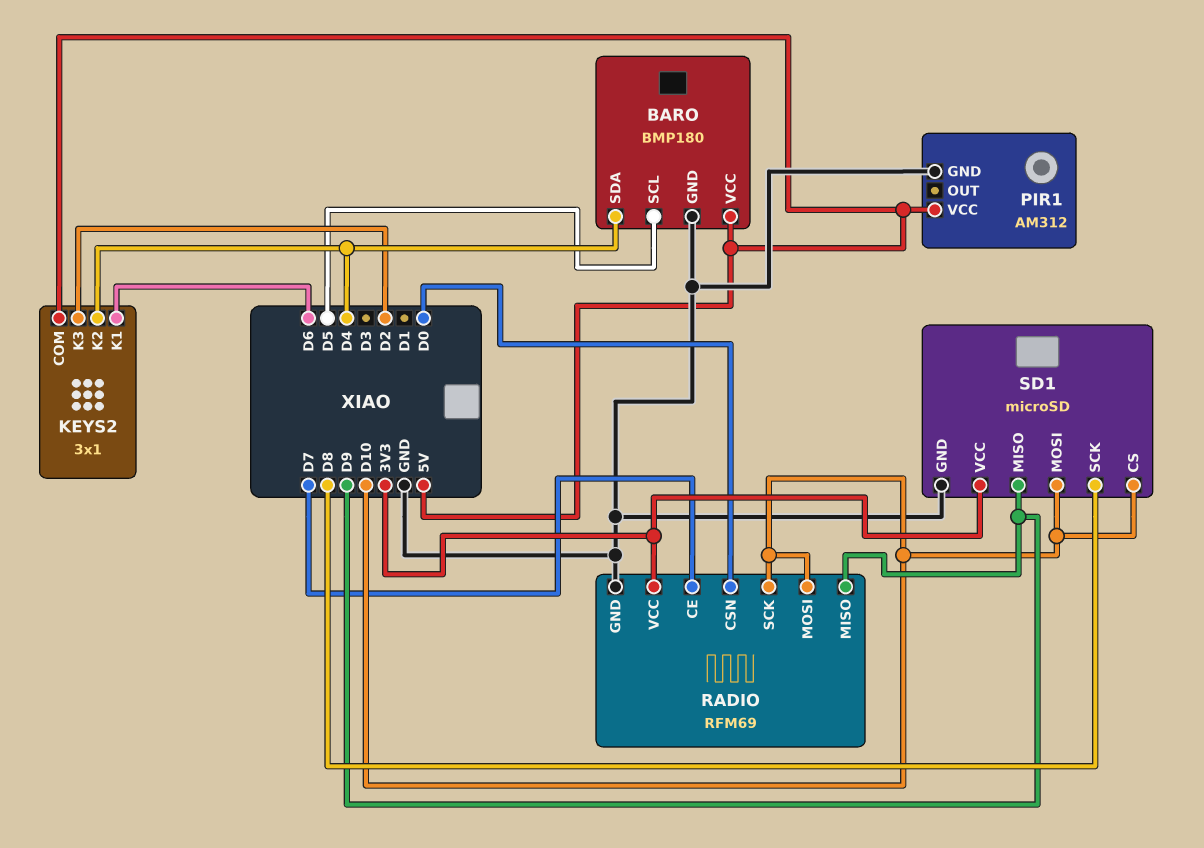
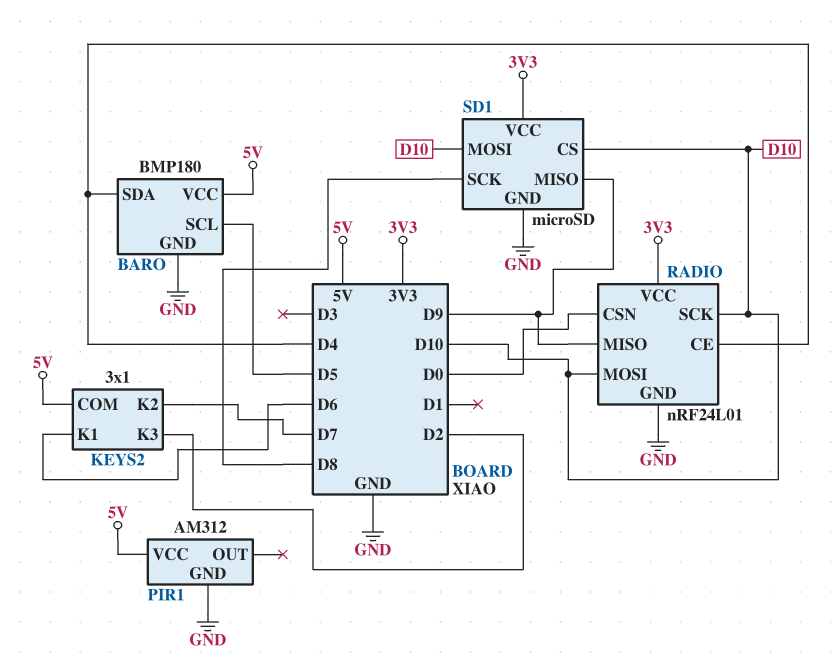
KEYS2 pin K2: D4 -> D7
RADIO: RFM69 -> nRF24L01
RADIO pin CE: D7 -> D4

